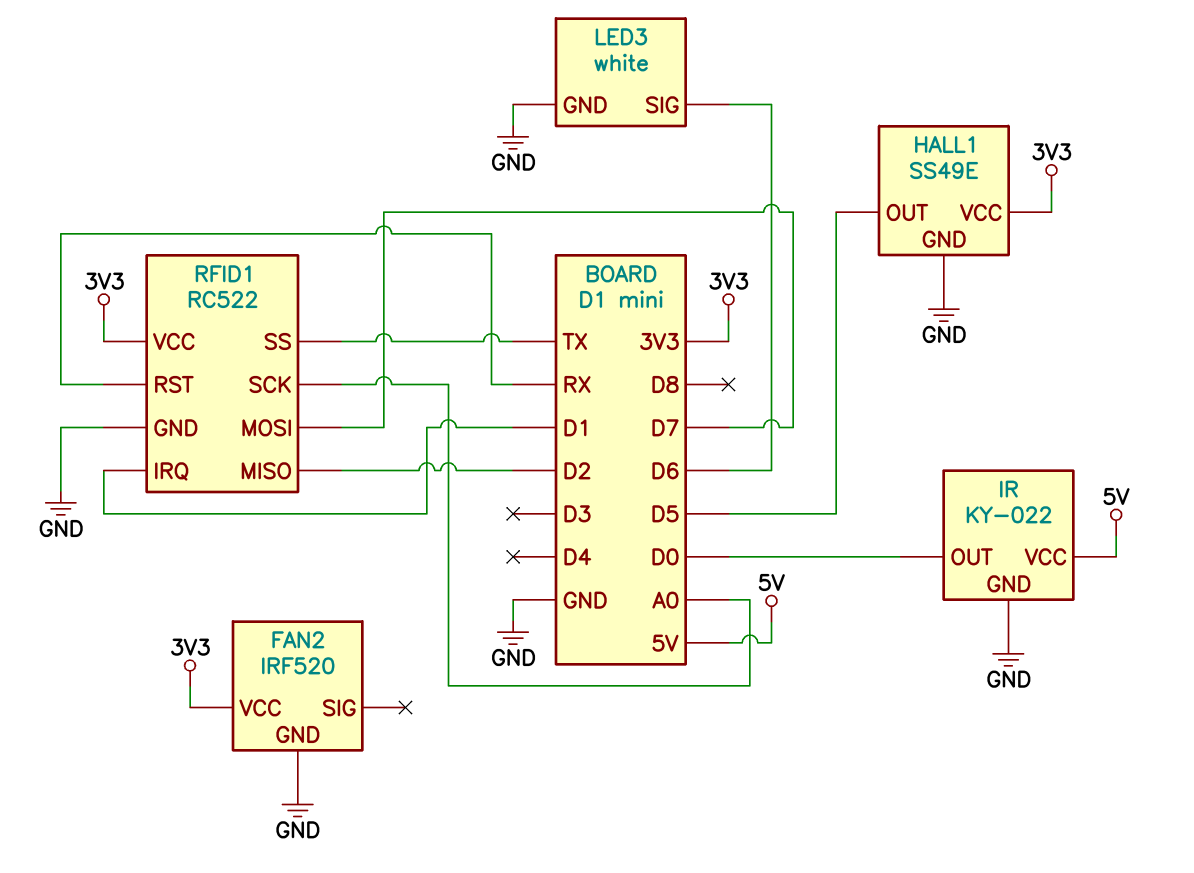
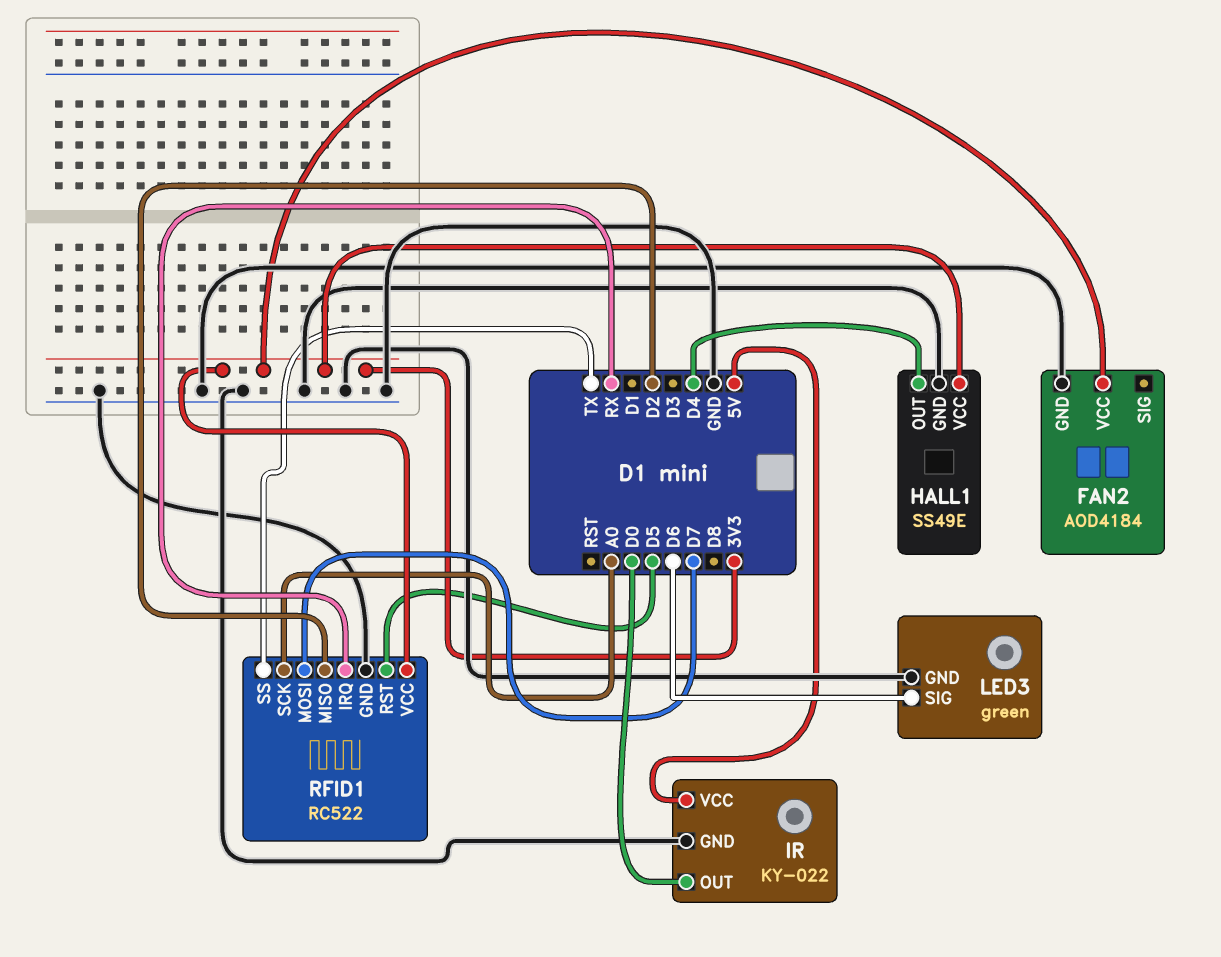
FAN2: IRF520 -> AOD4184
HALL1 pin OUT: D5 -> D4
LED3: white -> green
RFID1 pin IRQ: D1 -> RX
RFID1 pin RST: RX -> D5

